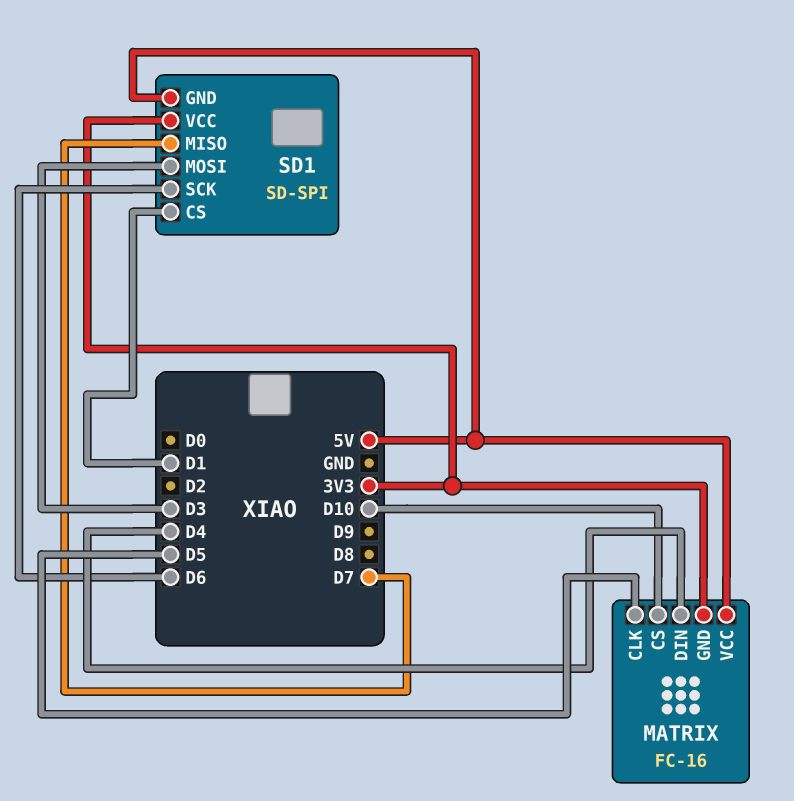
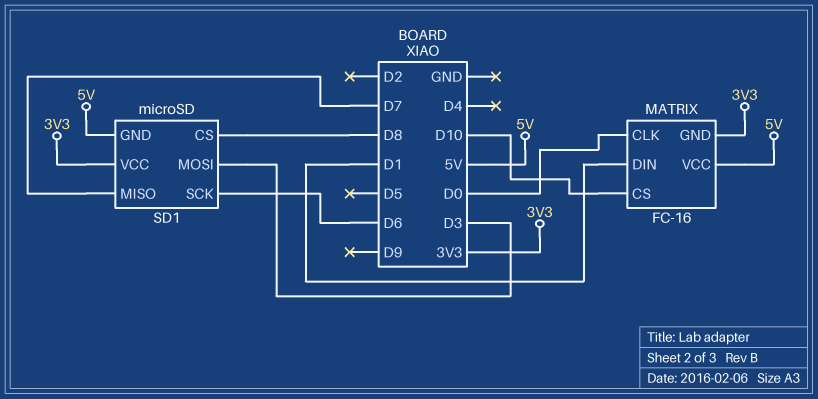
MATRIX pin CLK: D5 -> D0
MATRIX pin DIN: D4 -> D1
SD1: SD-SPI -> microSD
SD1 pin CS: D1 -> D8

